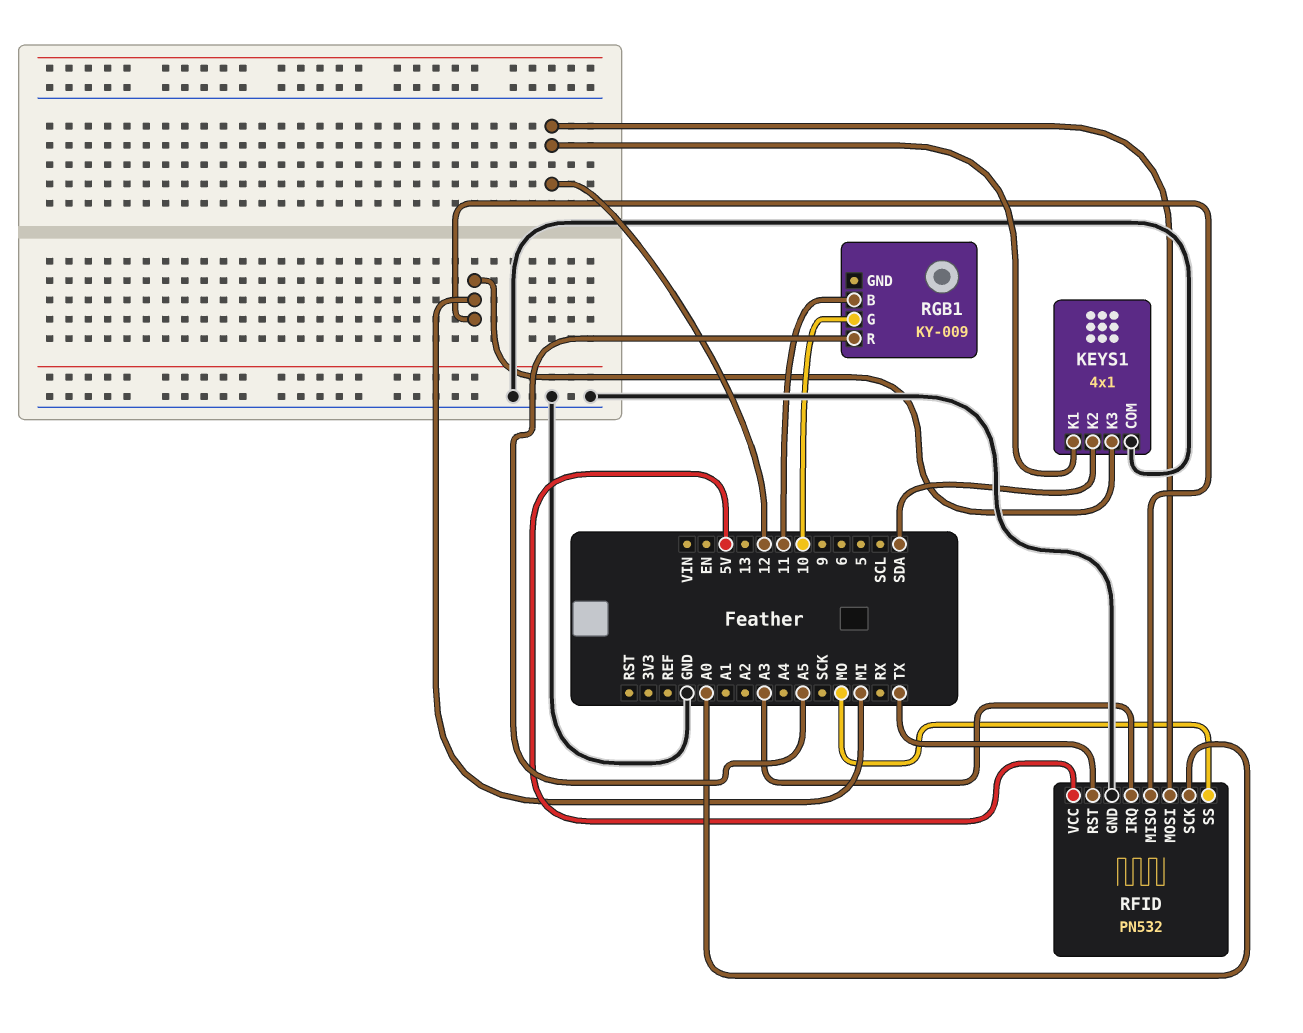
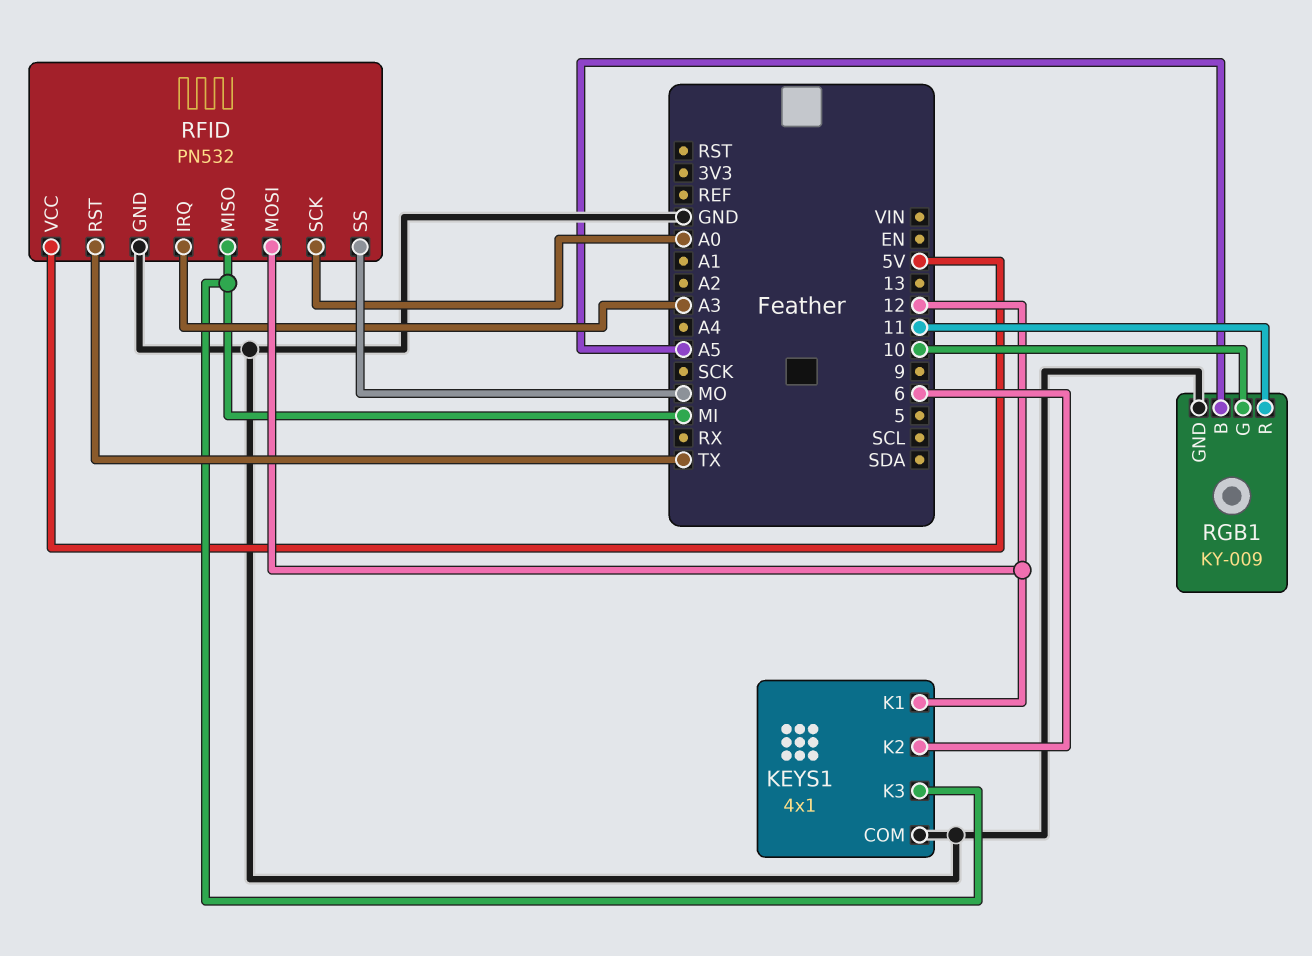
KEYS1 pin K2: SDA -> 6
RGB1 pin B: 11 -> A5
RGB1 pin GND: none -> GND
RGB1 pin R: A5 -> 11

